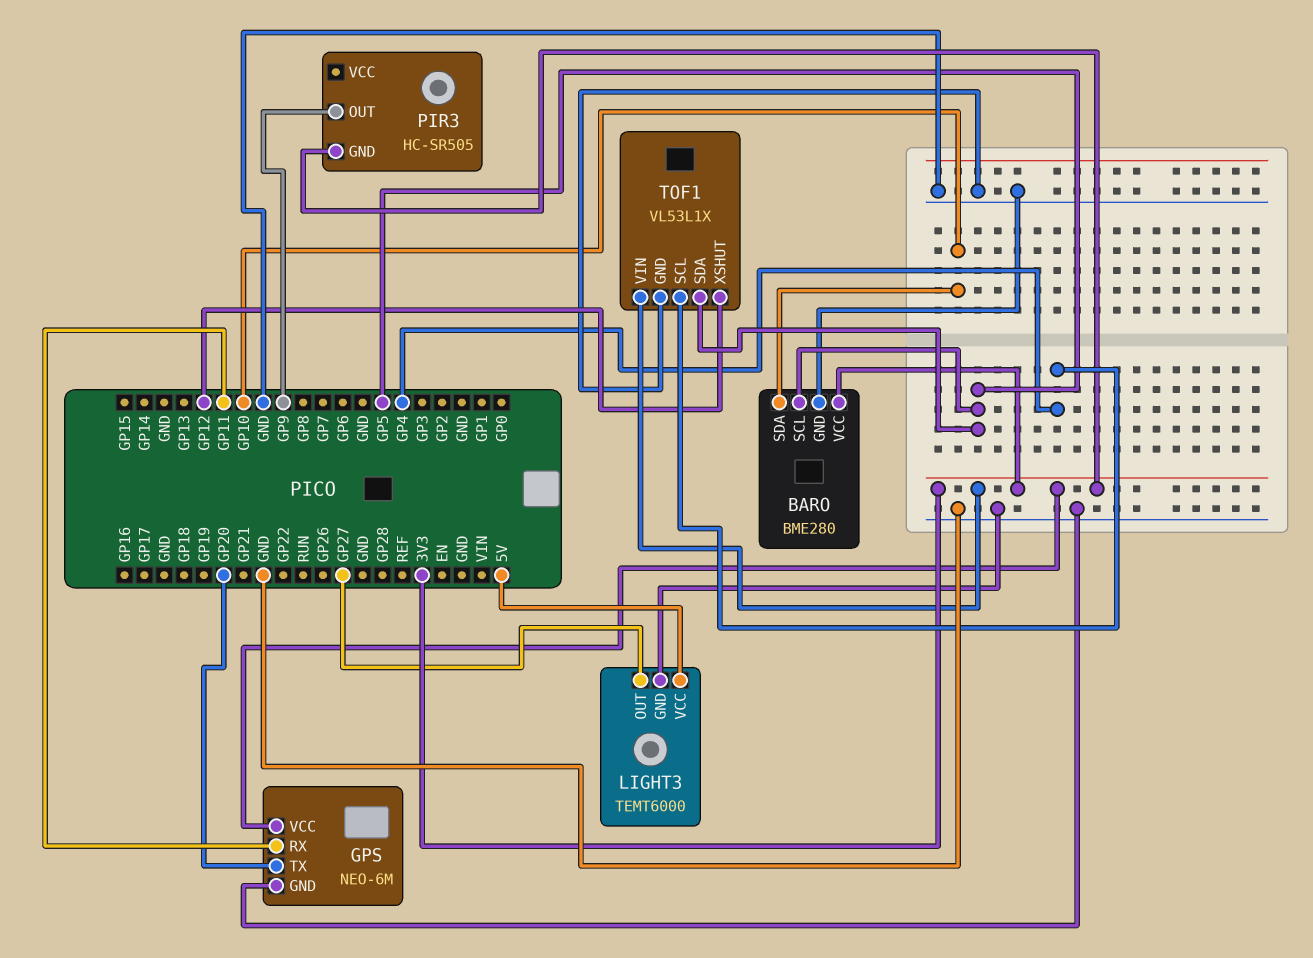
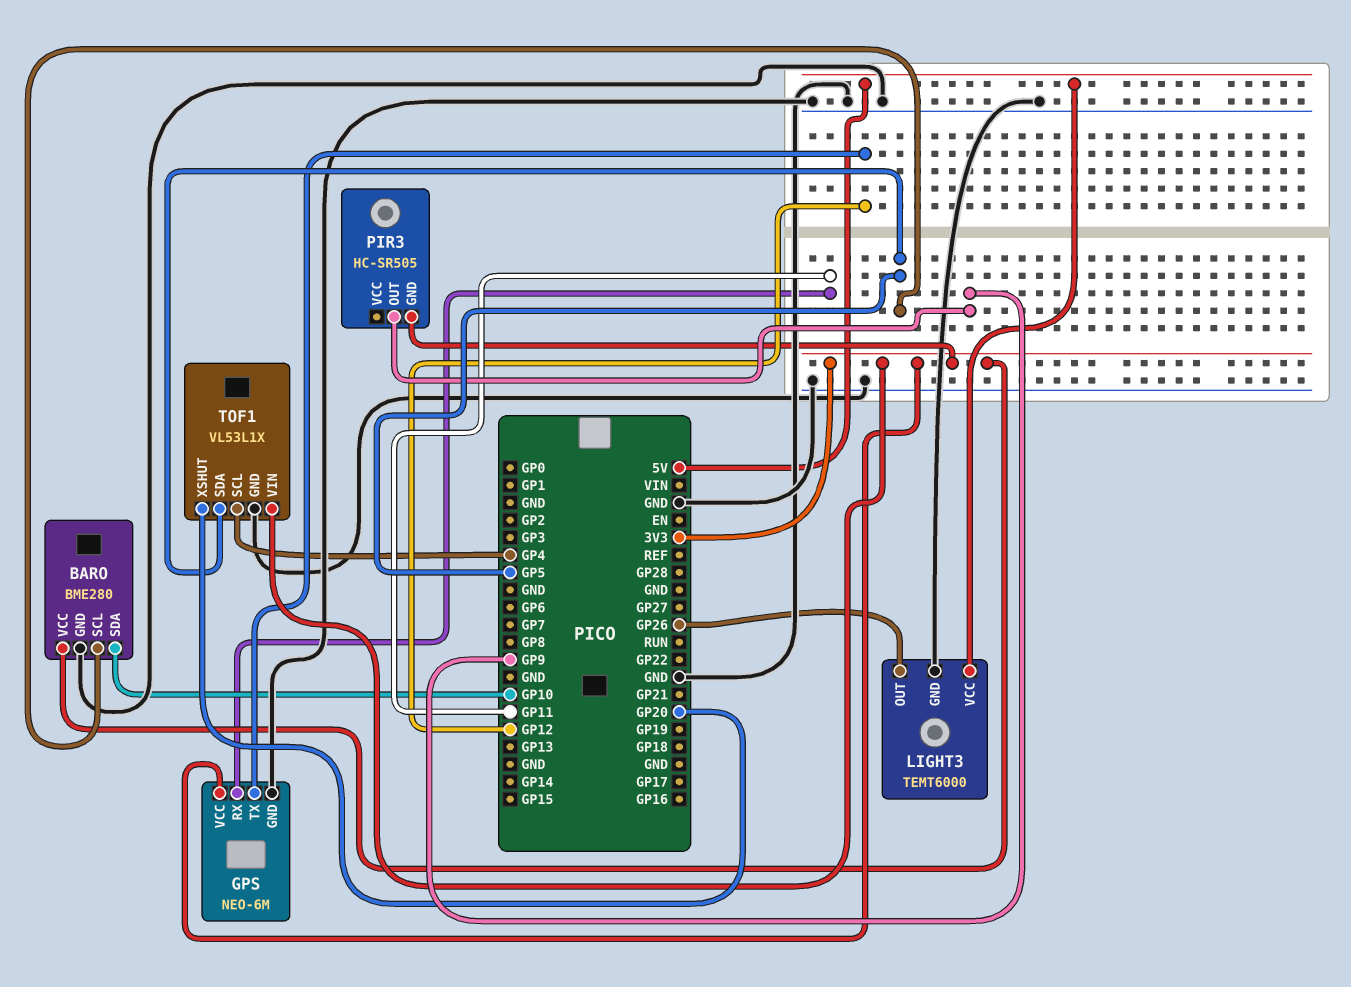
GPS pin TX: GP20 -> GP12
LIGHT3 pin OUT: GP27 -> GP26
TOF1 pin XSHUT: GP12 -> GP20

